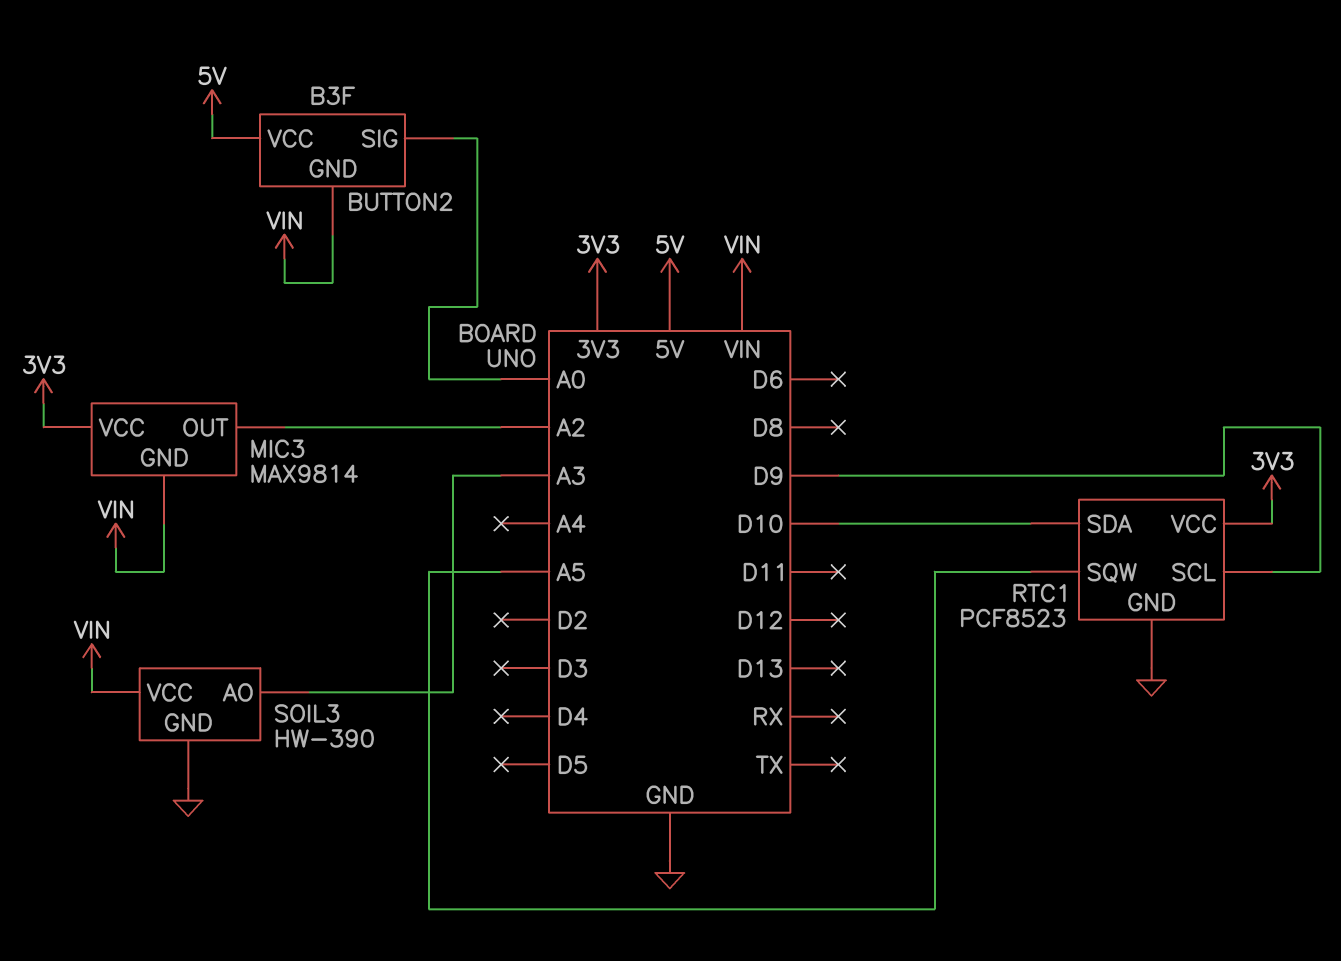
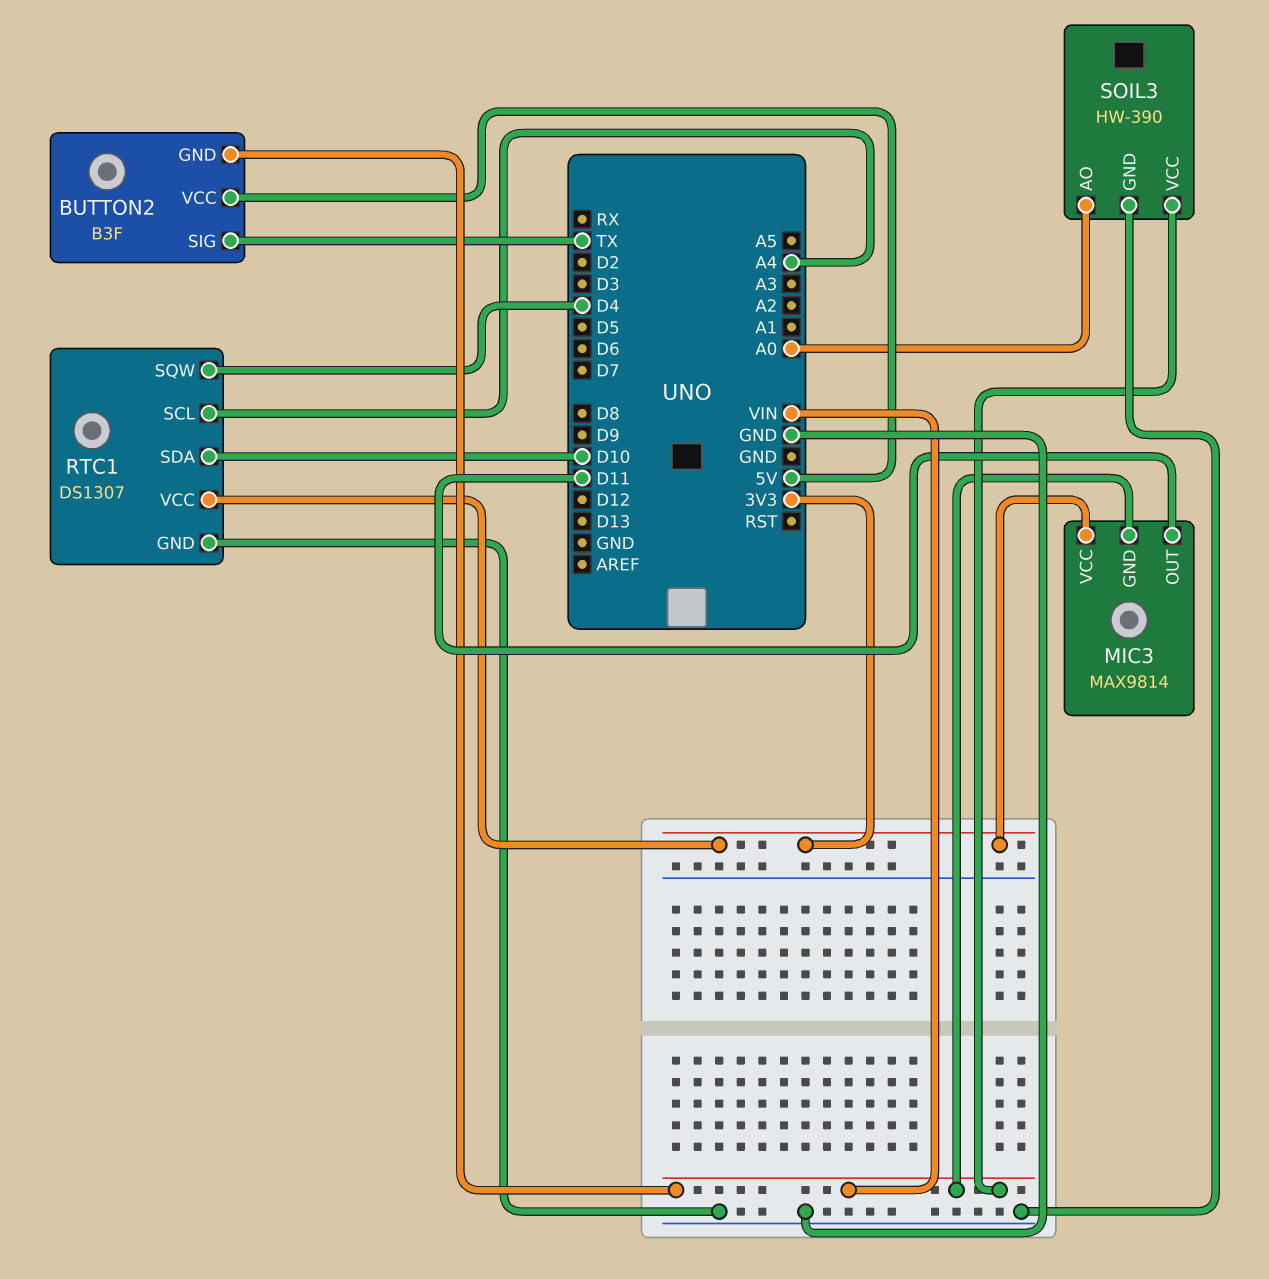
BUTTON2 pin SIG: A0 -> TX
MIC3 pin OUT: A2 -> D11
RTC1: PCF8523 -> DS1307
RTC1 pin SCL: D9 -> A4
RTC1 pin SQW: A5 -> D4
SOIL3 pin AO: A3 -> A0

